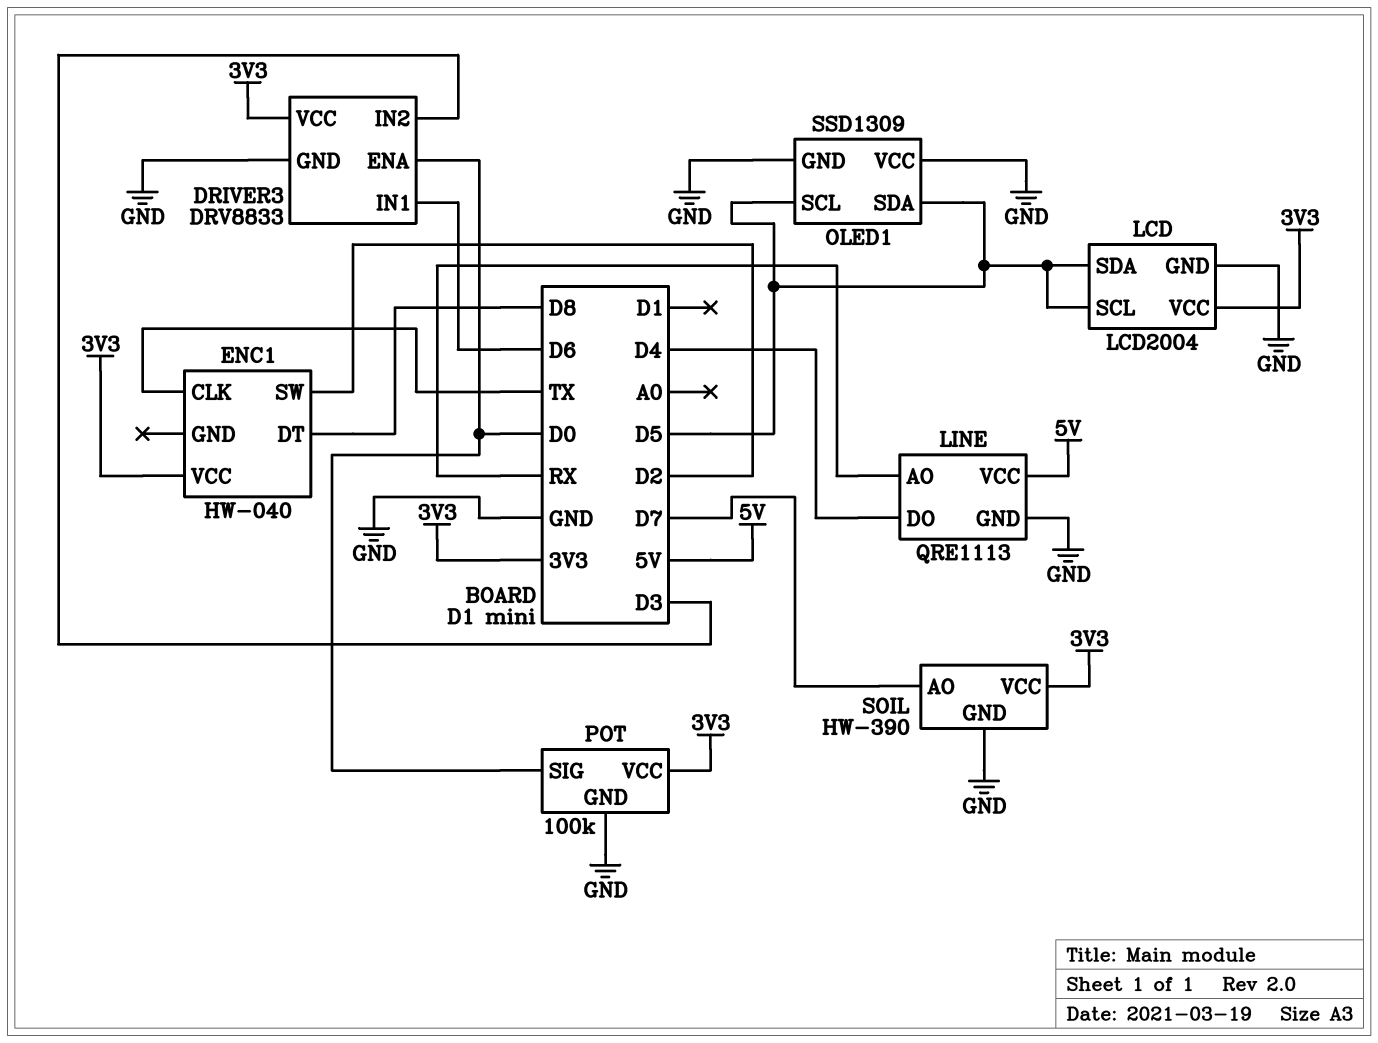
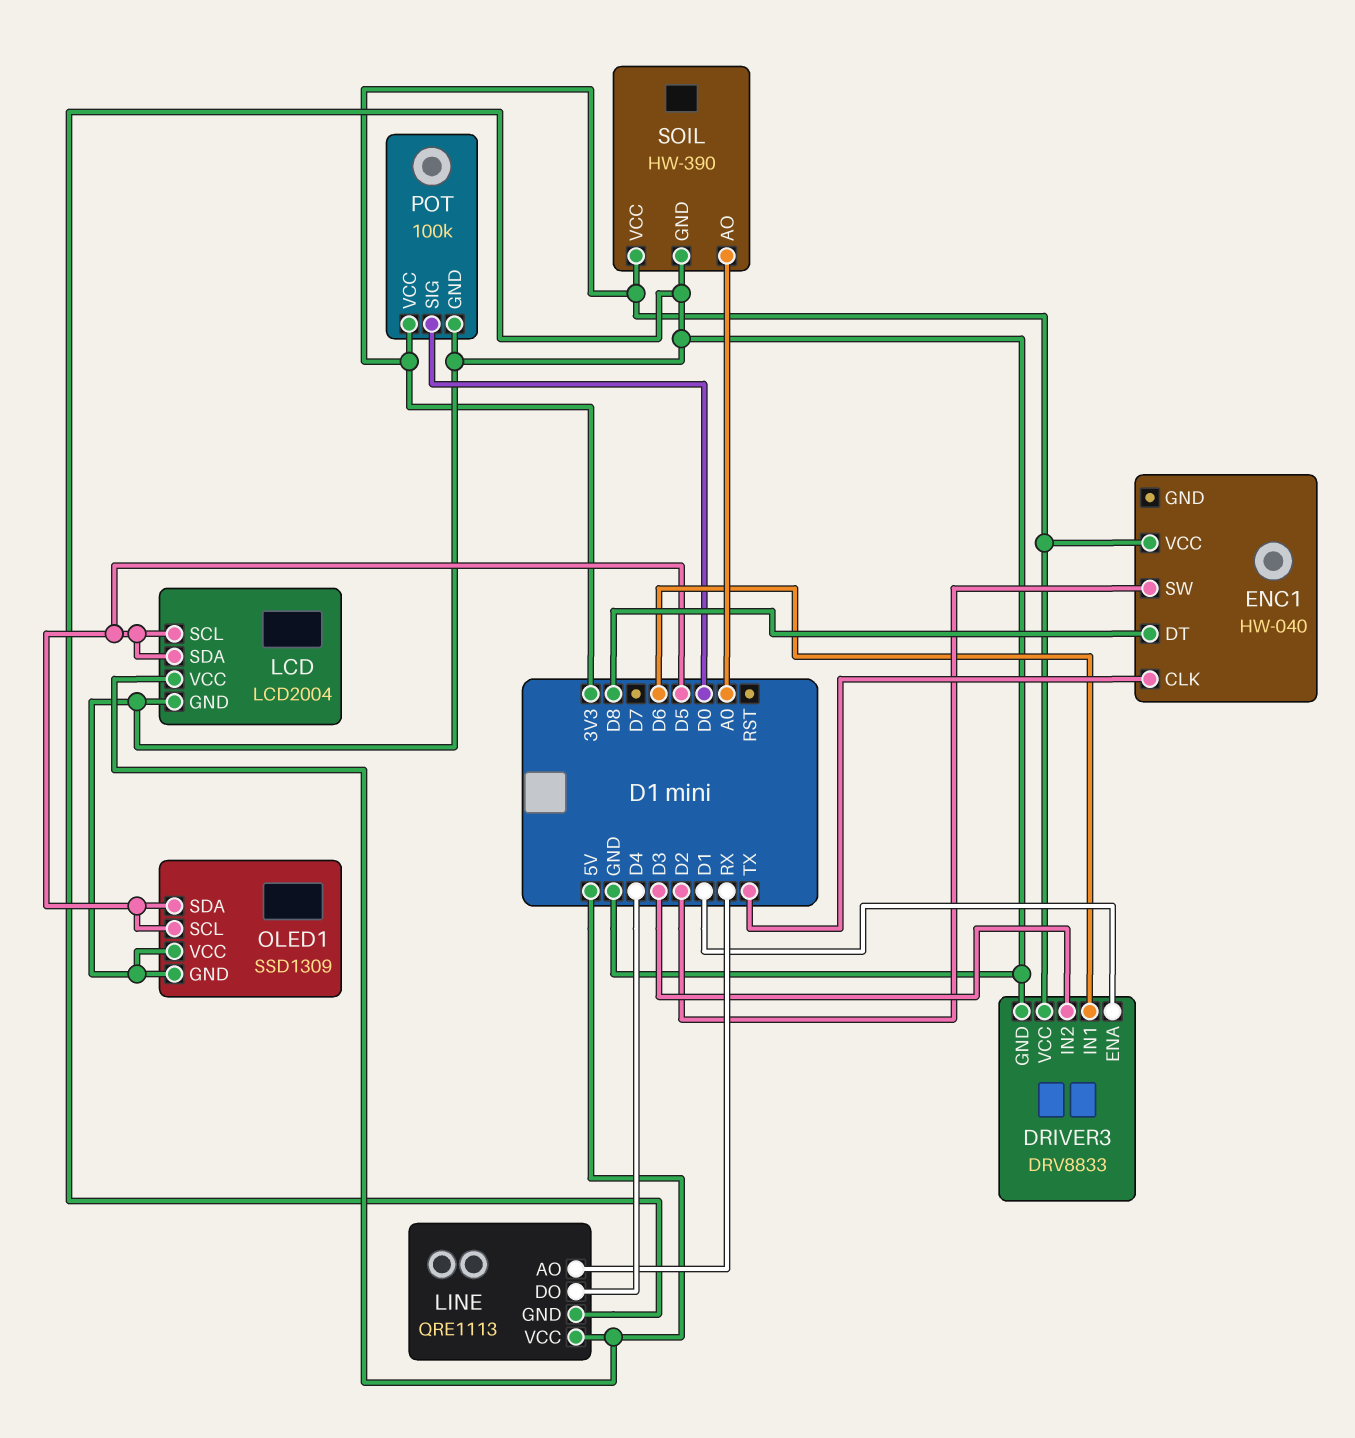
DRIVER3 pin ENA: D0 -> D1
LCD pin VCC: 3V3 -> 5V
SOIL pin AO: D7 -> A0

